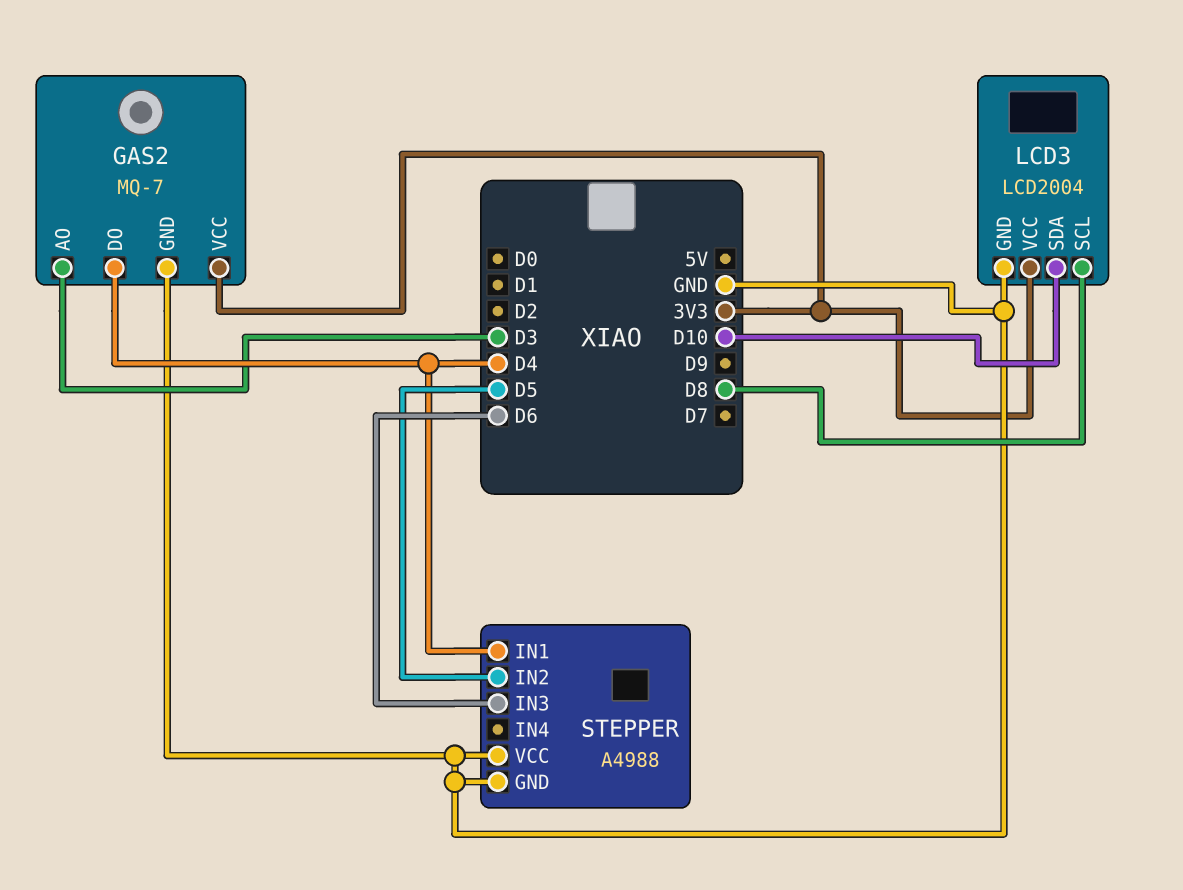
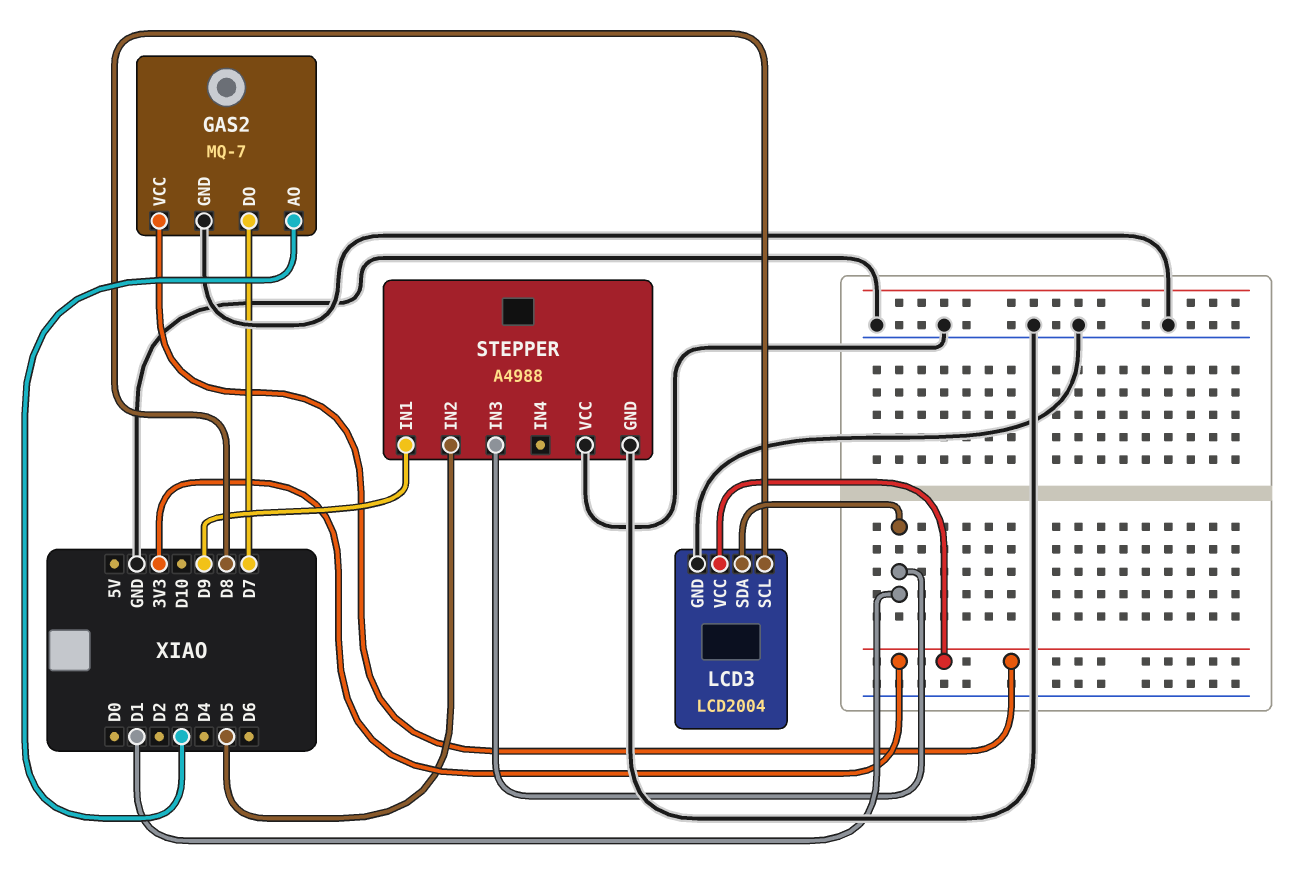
GAS2 pin DO: D4 -> D7
LCD3 pin SDA: D10 -> D1
STEPPER pin IN1: D4 -> D9
STEPPER pin IN3: D6 -> D1

